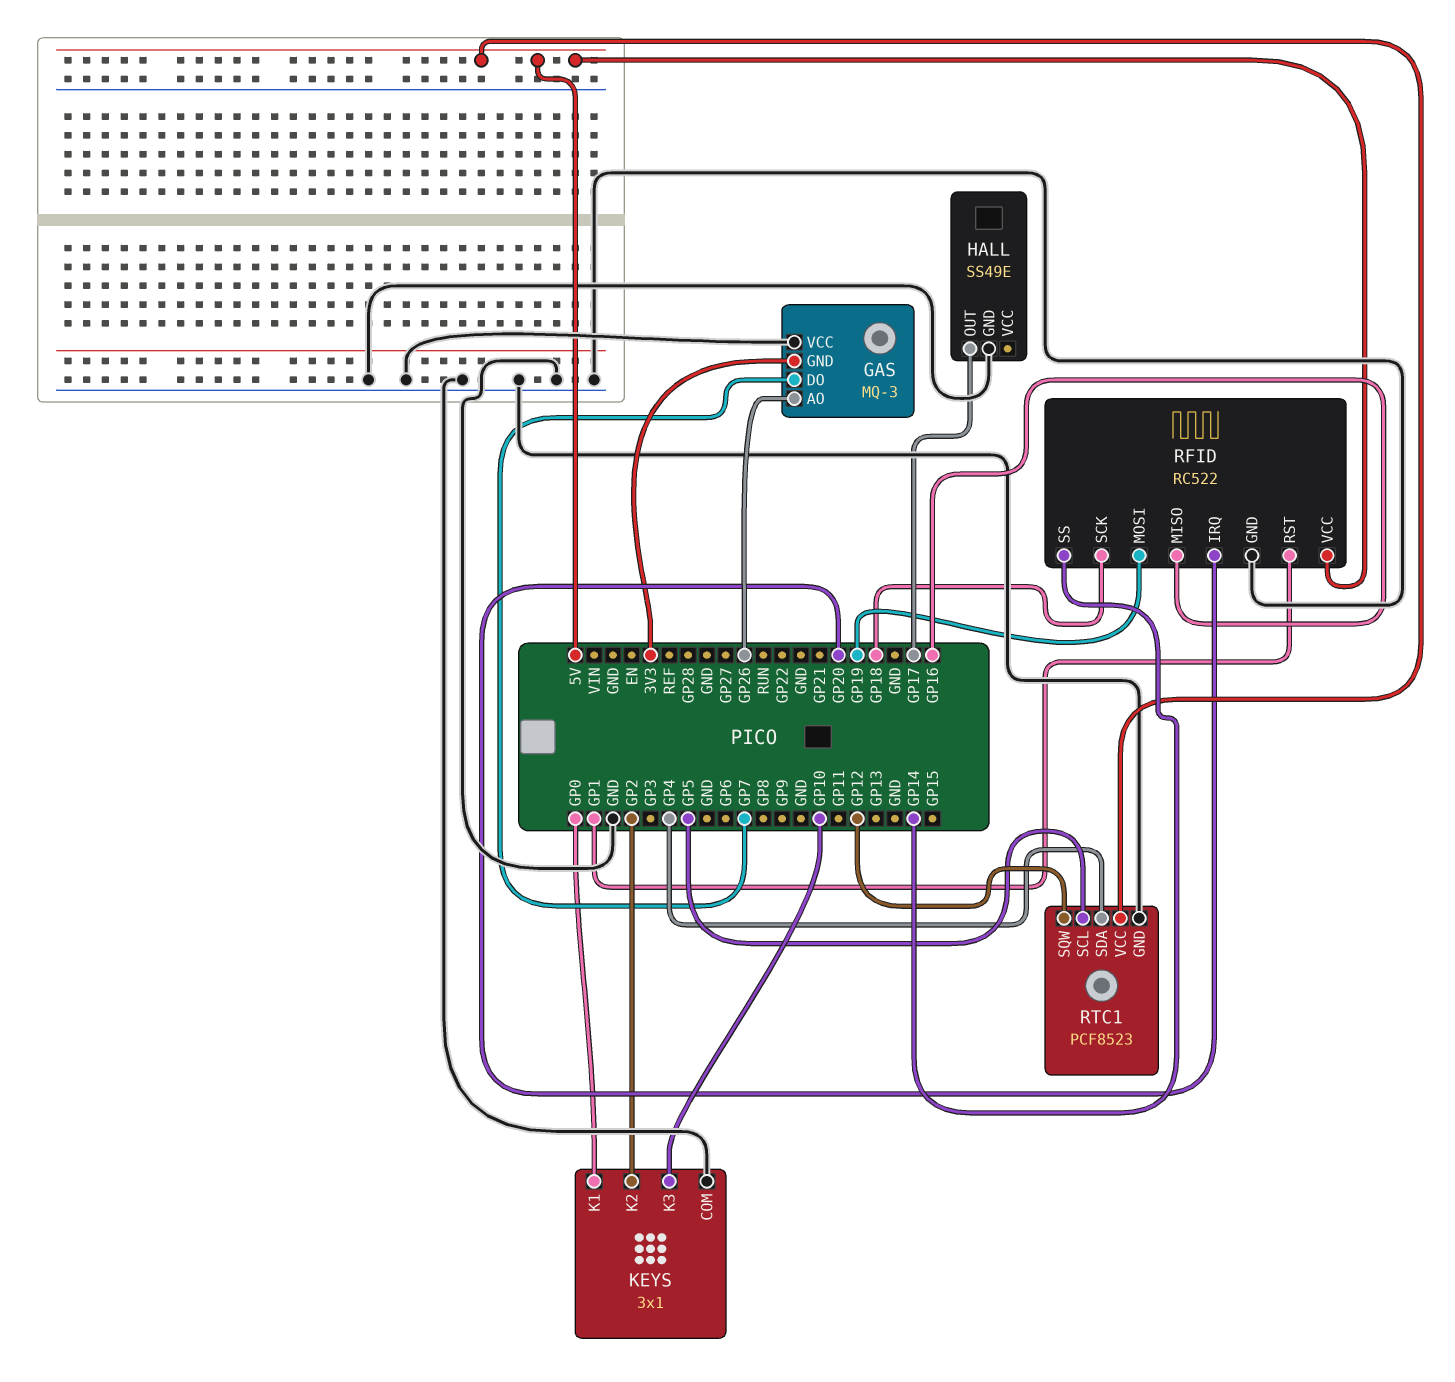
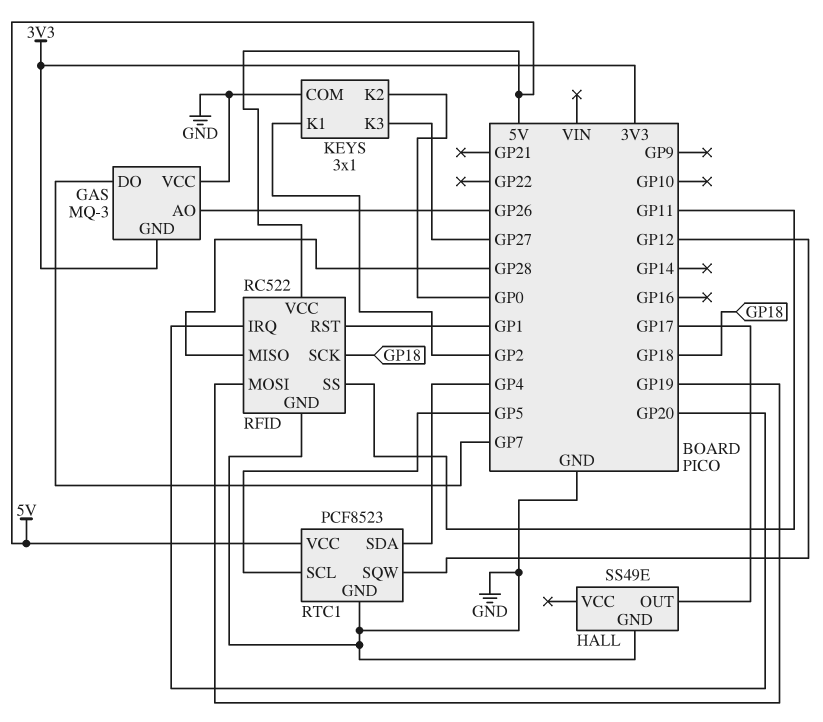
KEYS pin K1: GP0 -> GP2
KEYS pin K2: GP2 -> GP0
KEYS pin K3: GP10 -> GP27
RFID pin MISO: GP16 -> GP28
RFID pin SS: GP14 -> GP11

